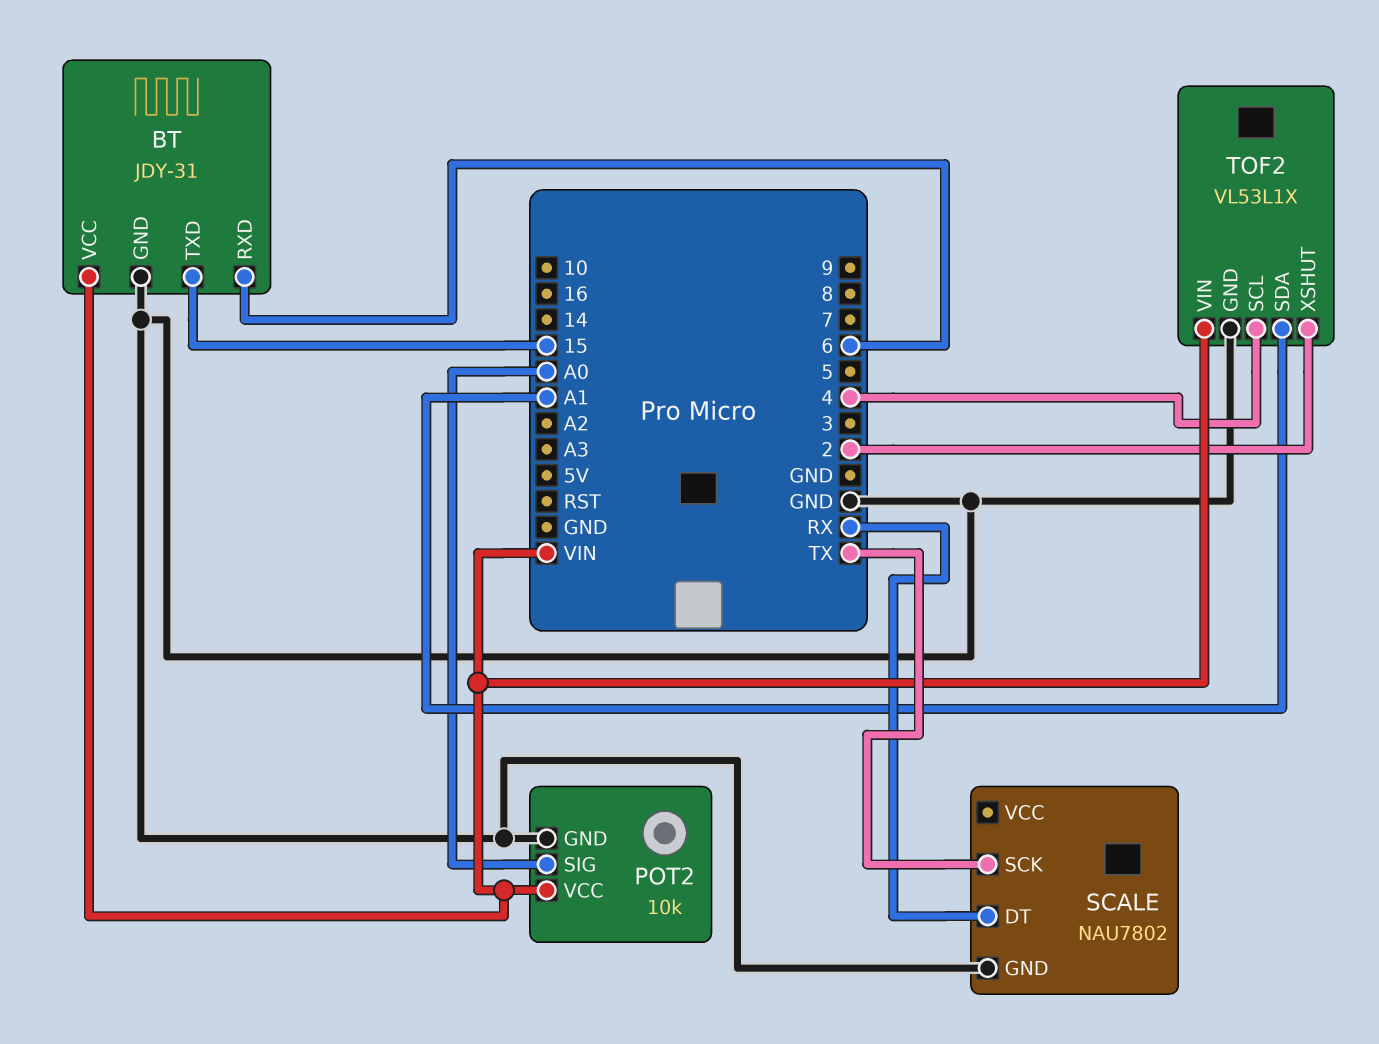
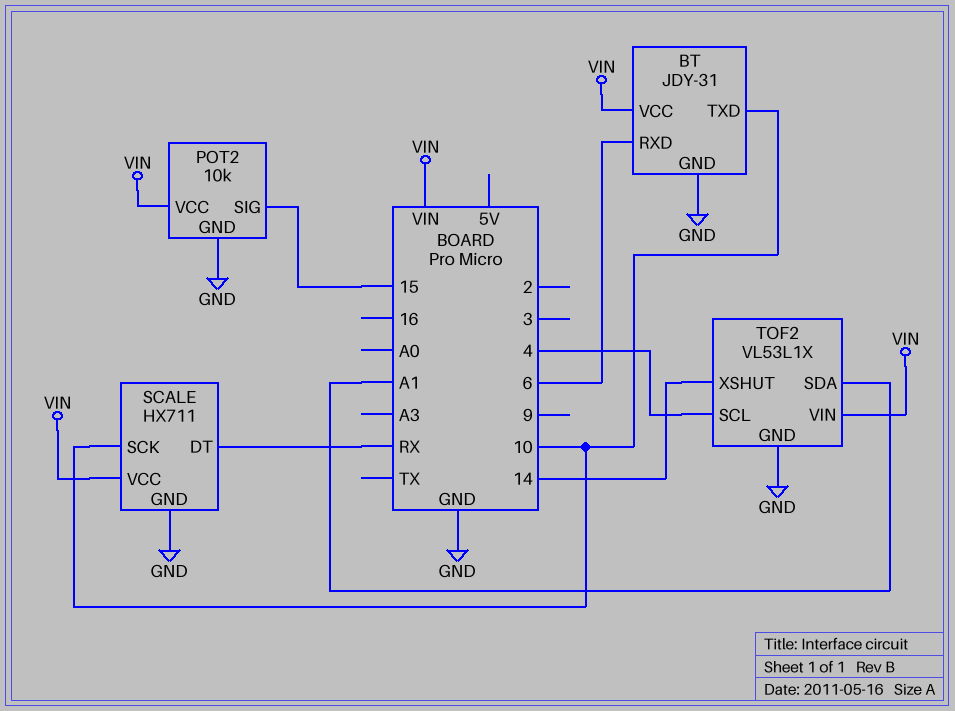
BT pin TXD: 15 -> 10
POT2 pin SIG: A0 -> 15
SCALE: NAU7802 -> HX711
SCALE pin SCK: TX -> 10
SCALE pin VCC: none -> VIN
TOF2 pin XSHUT: 2 -> 14

